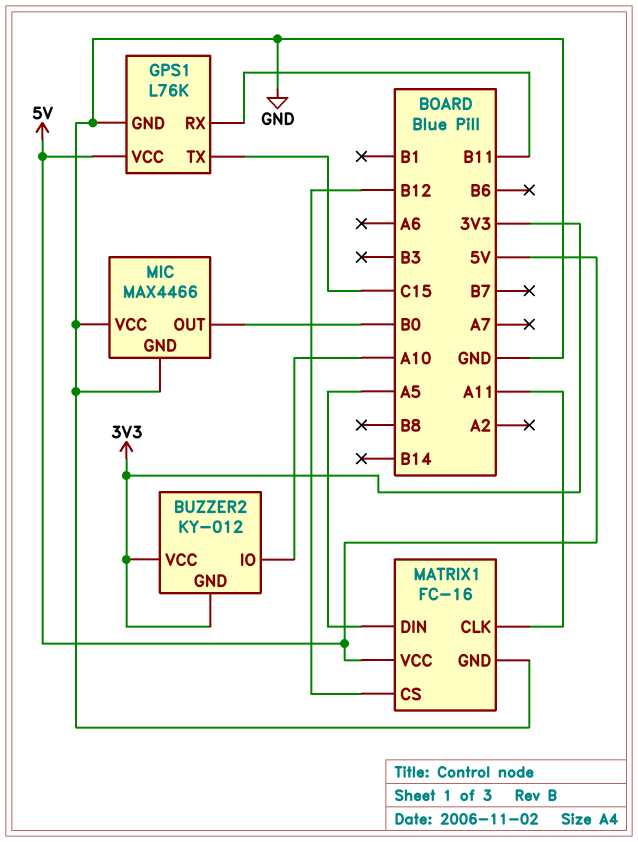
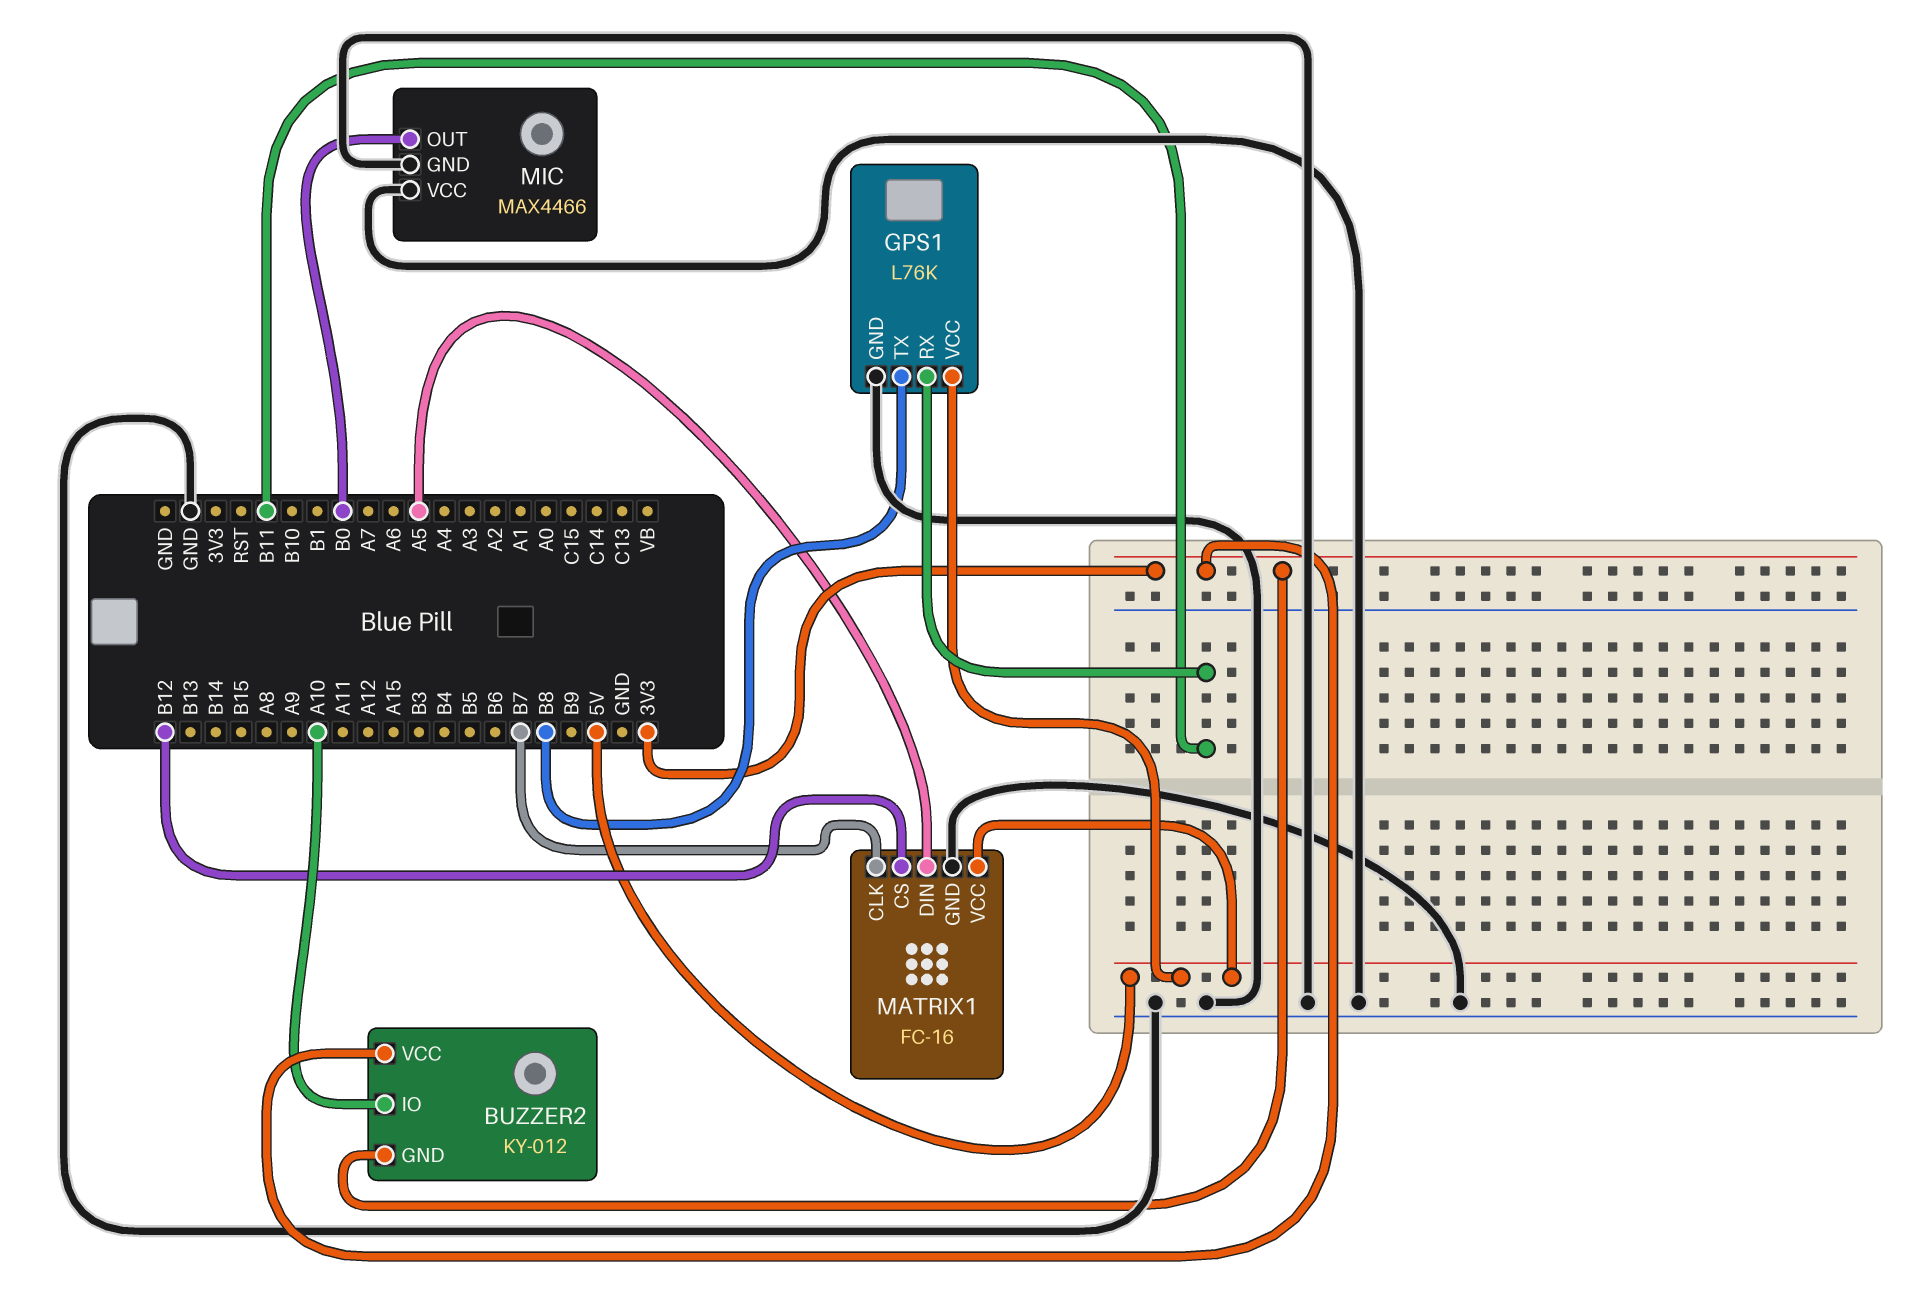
GPS1 pin TX: C15 -> B8
MATRIX1 pin CLK: A11 -> B7

